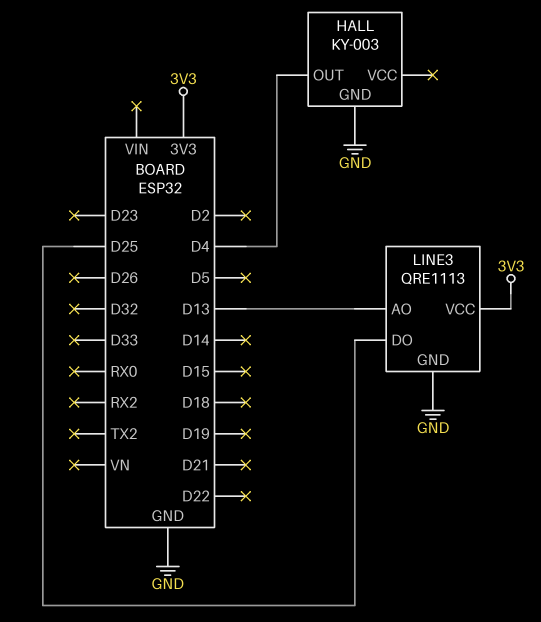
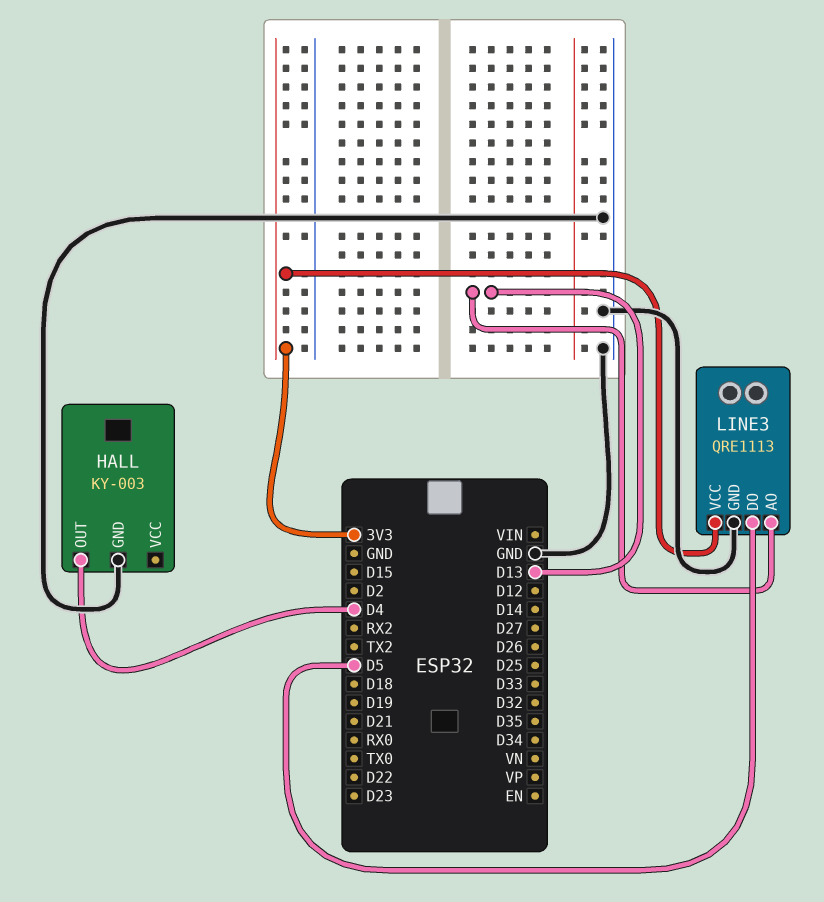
LINE3 pin DO: D25 -> D5

